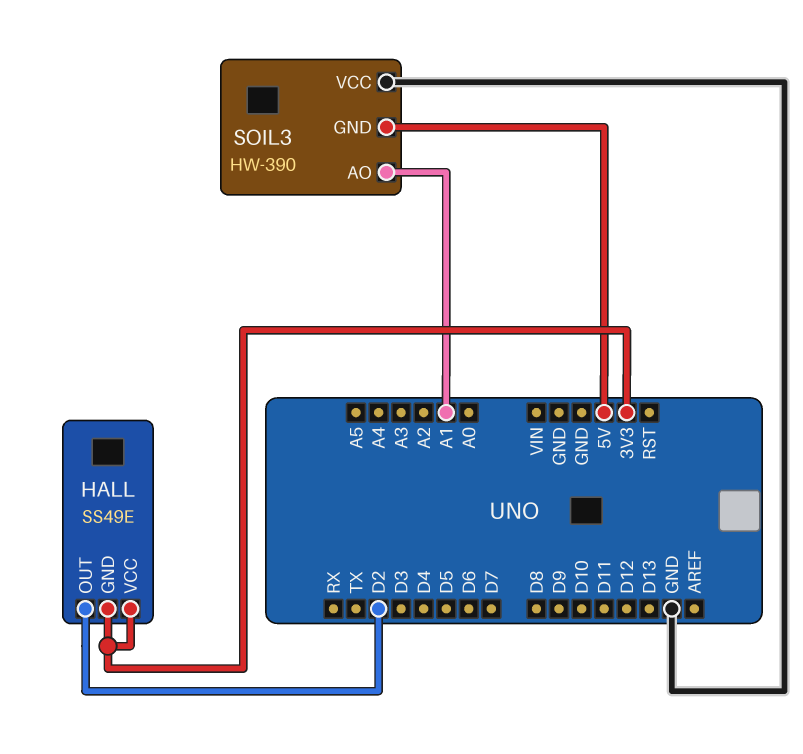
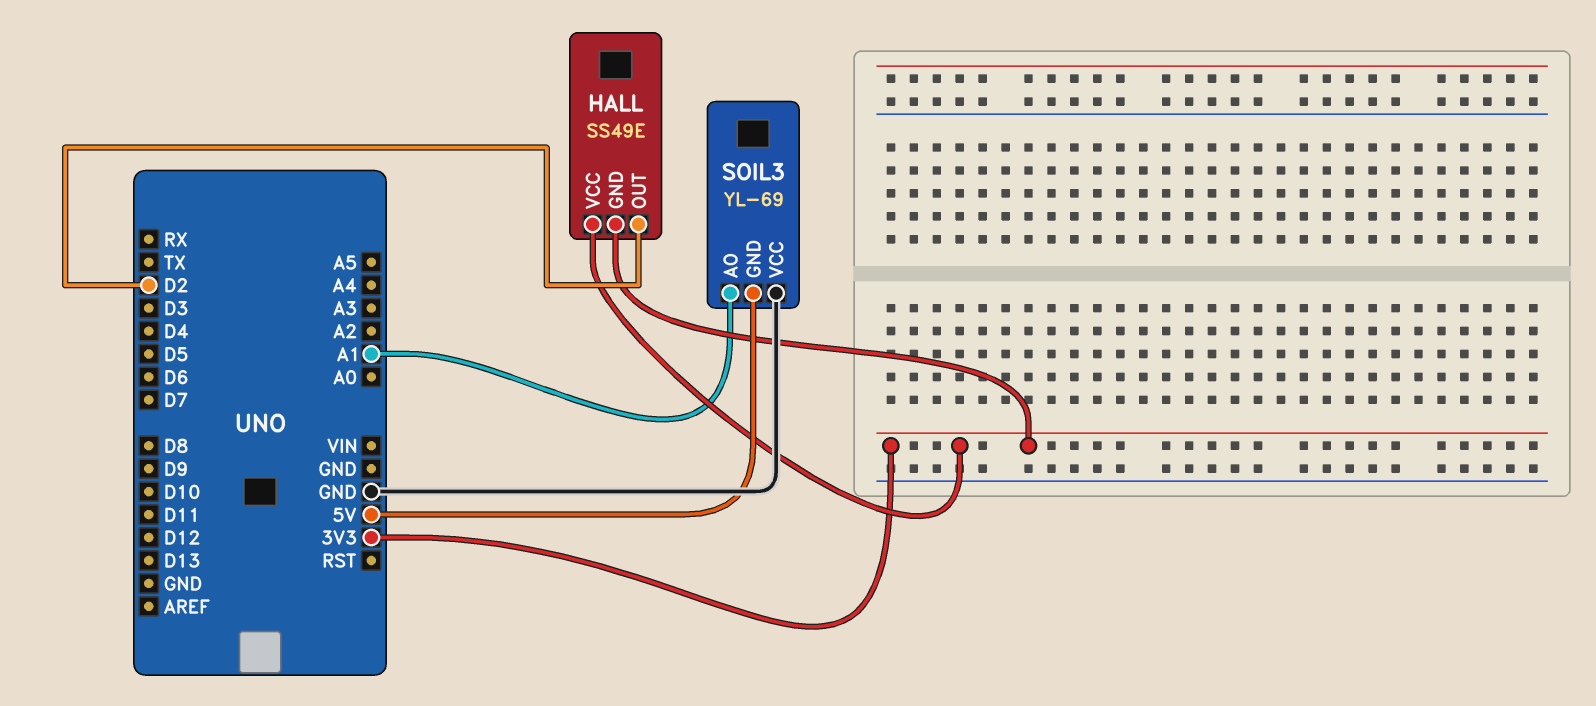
SOIL3: HW-390 -> YL-69

